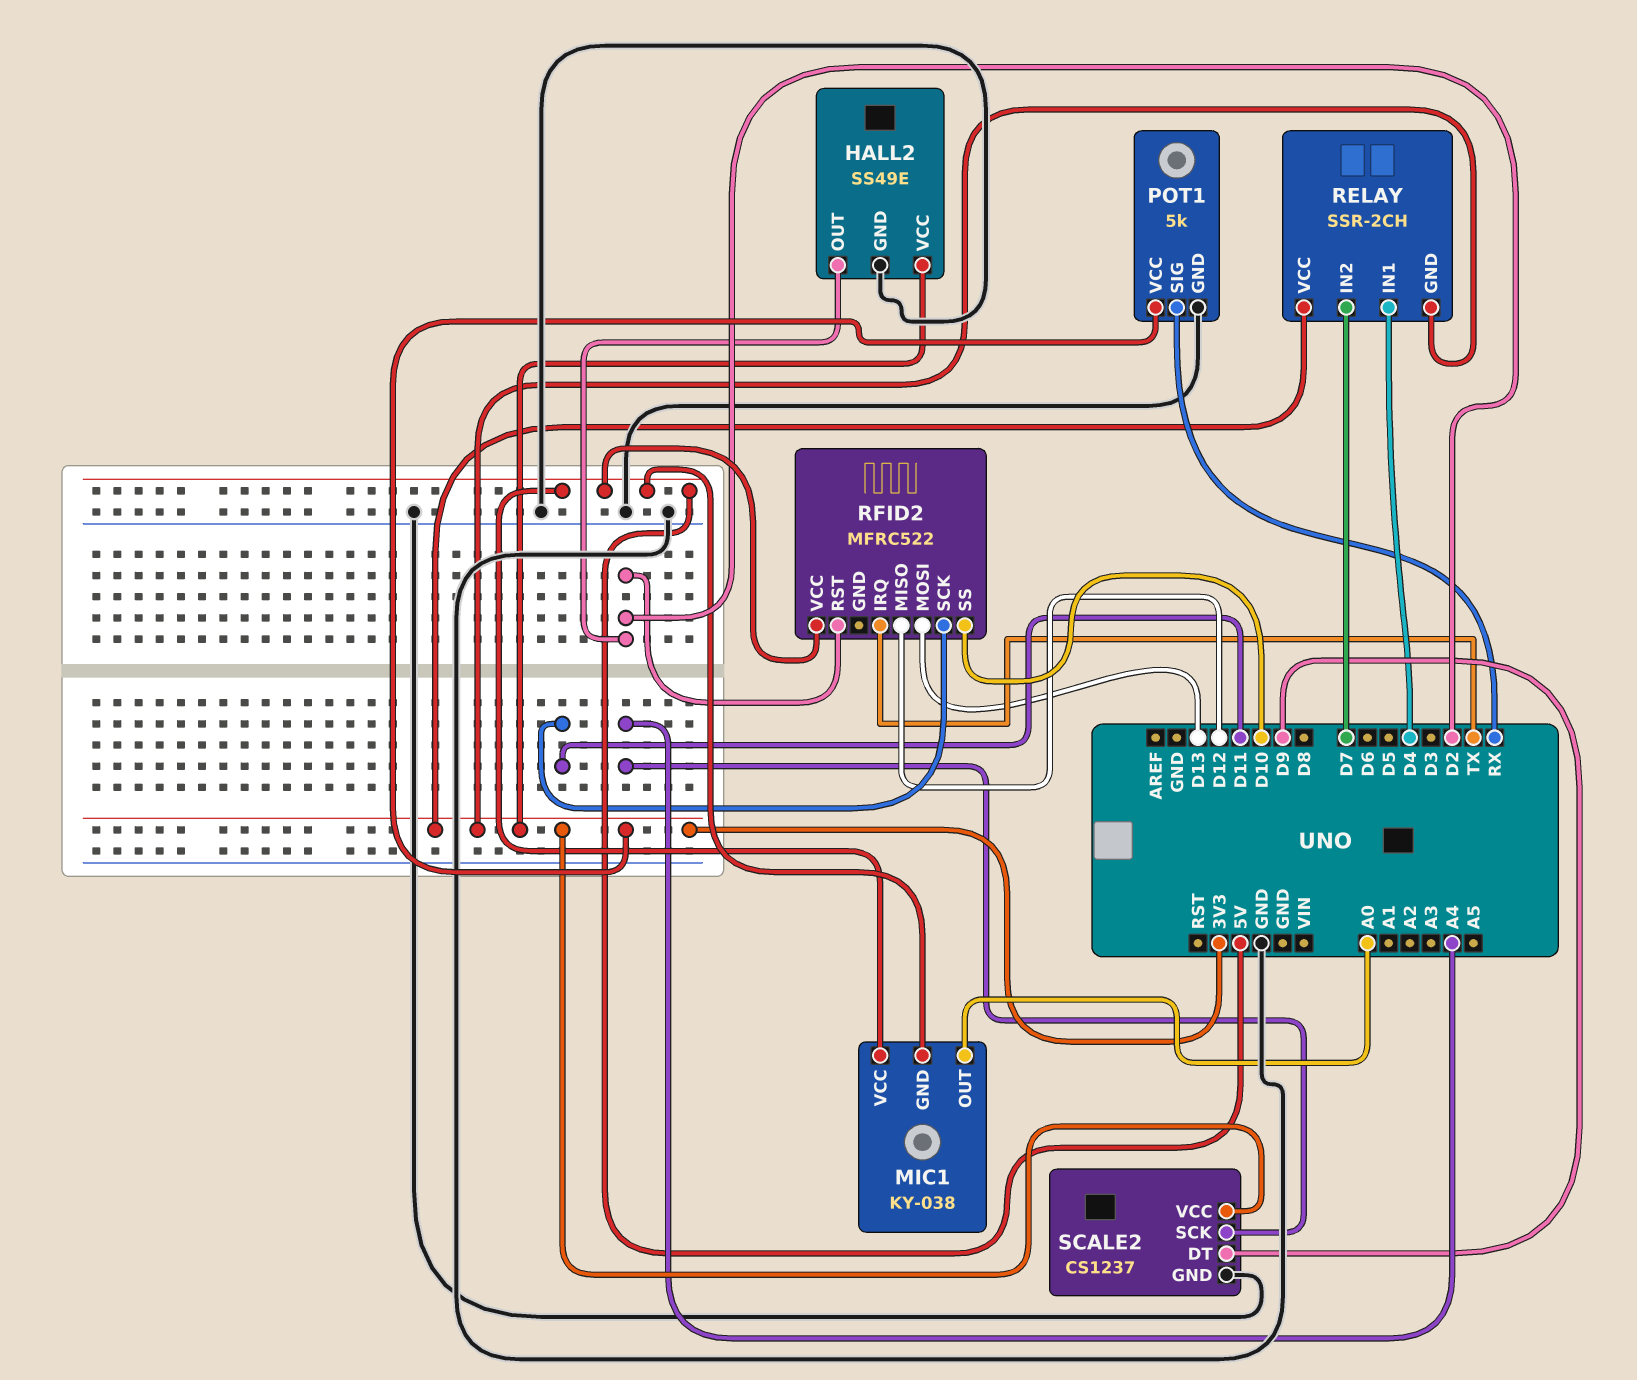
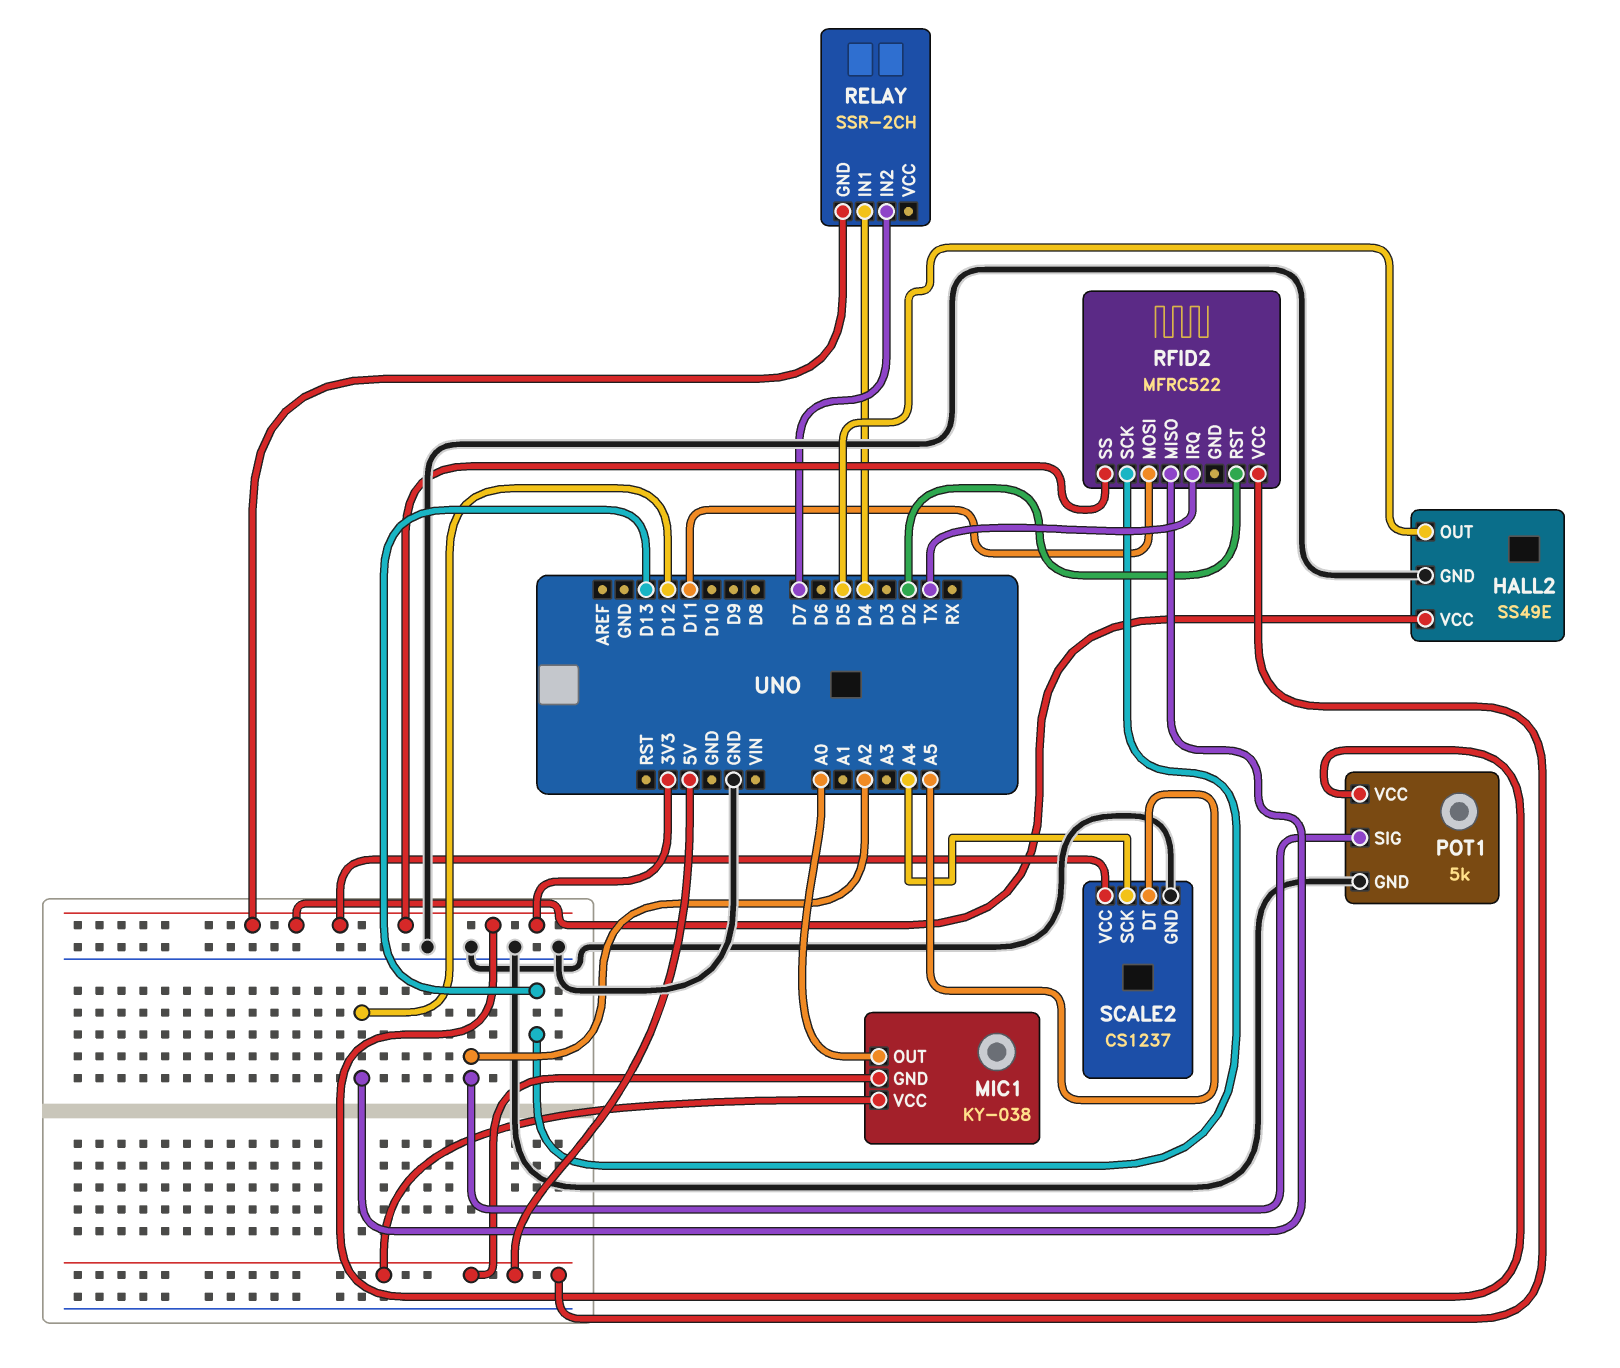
HALL2 pin OUT: D2 -> D5
POT1 pin SIG: RX -> A2
RELAY pin VCC: 3V3 -> none
RFID2 pin MOSI: D13 -> D11
RFID2 pin SCK: D11 -> D13
RFID2 pin SS: D10 -> 3V3
SCALE2 pin DT: D9 -> A5

